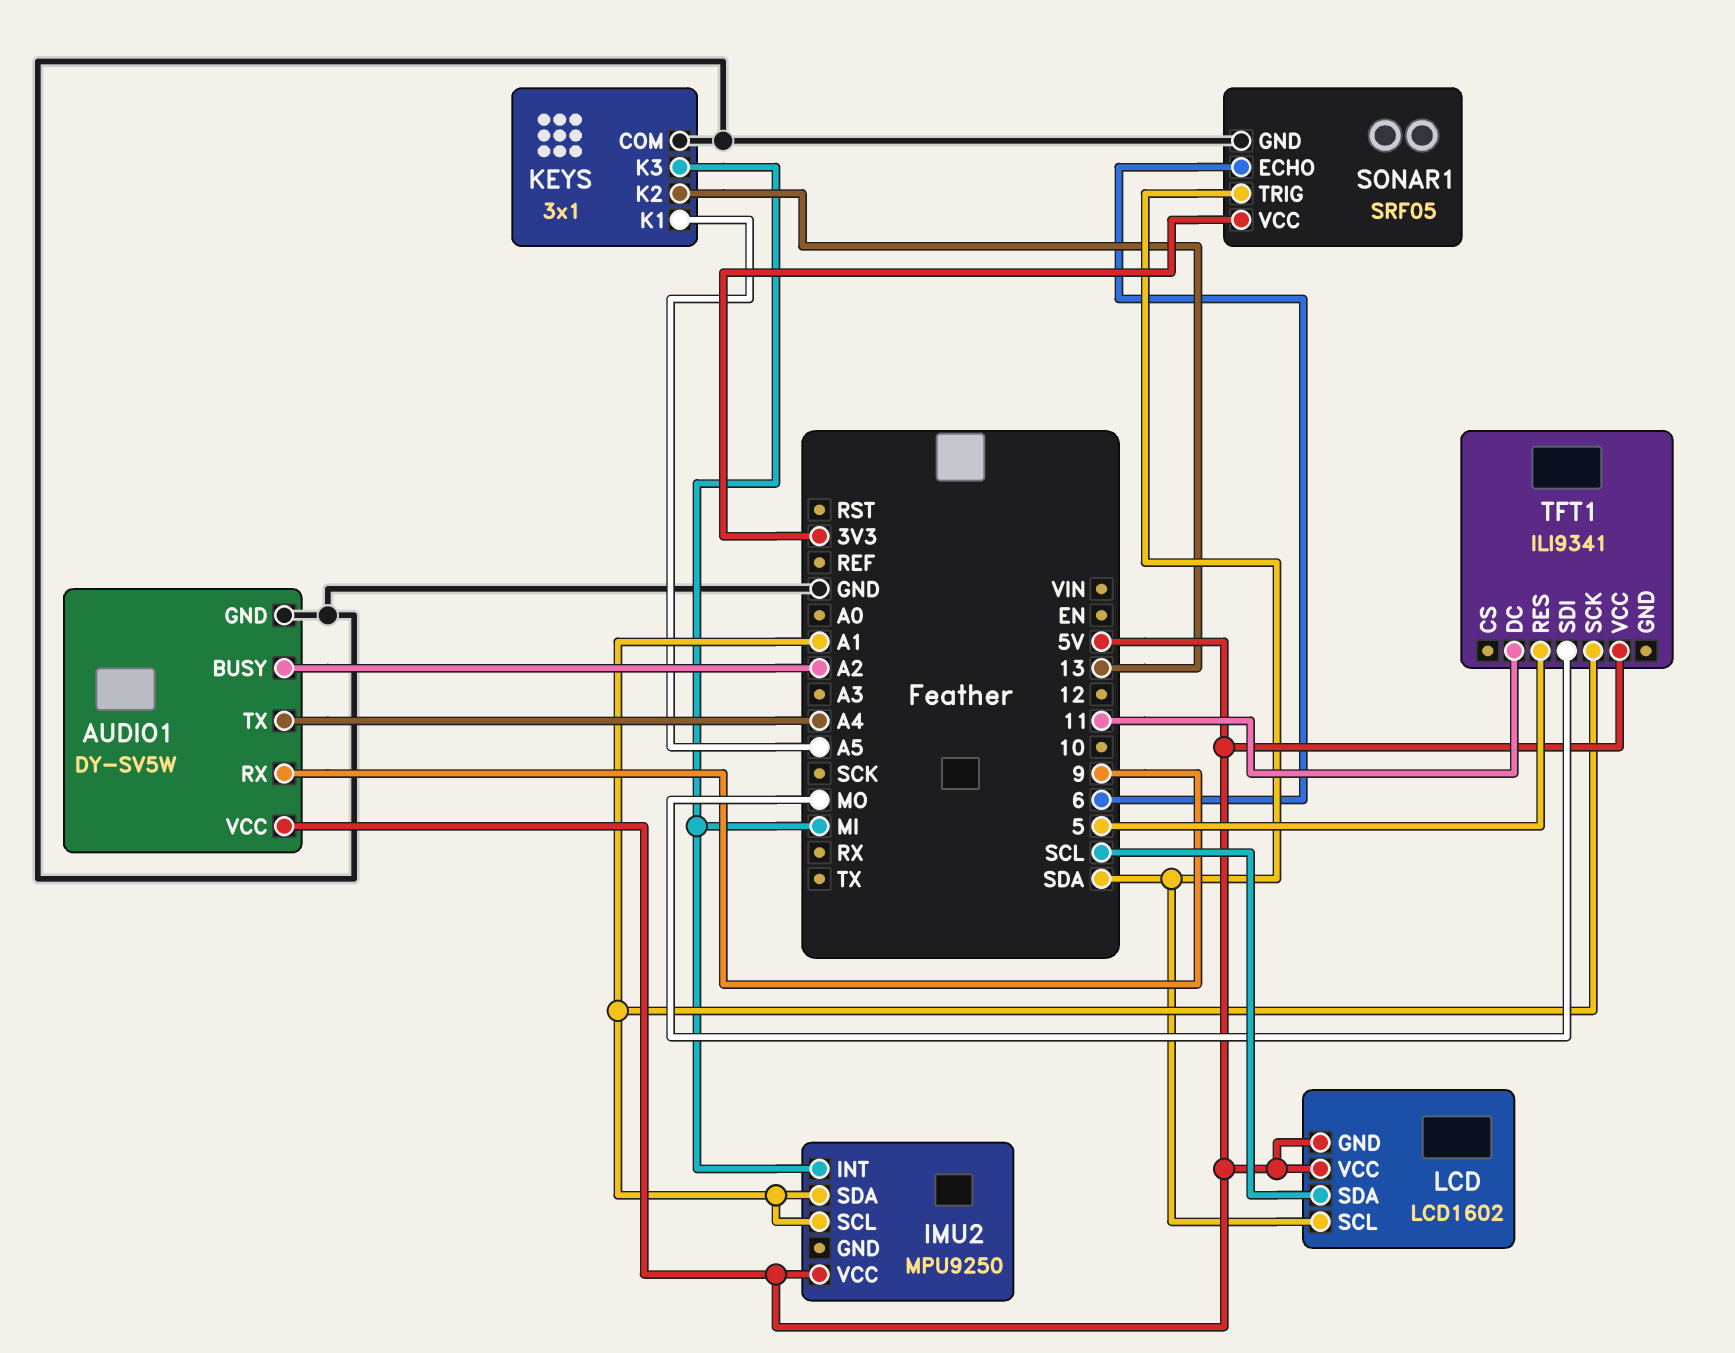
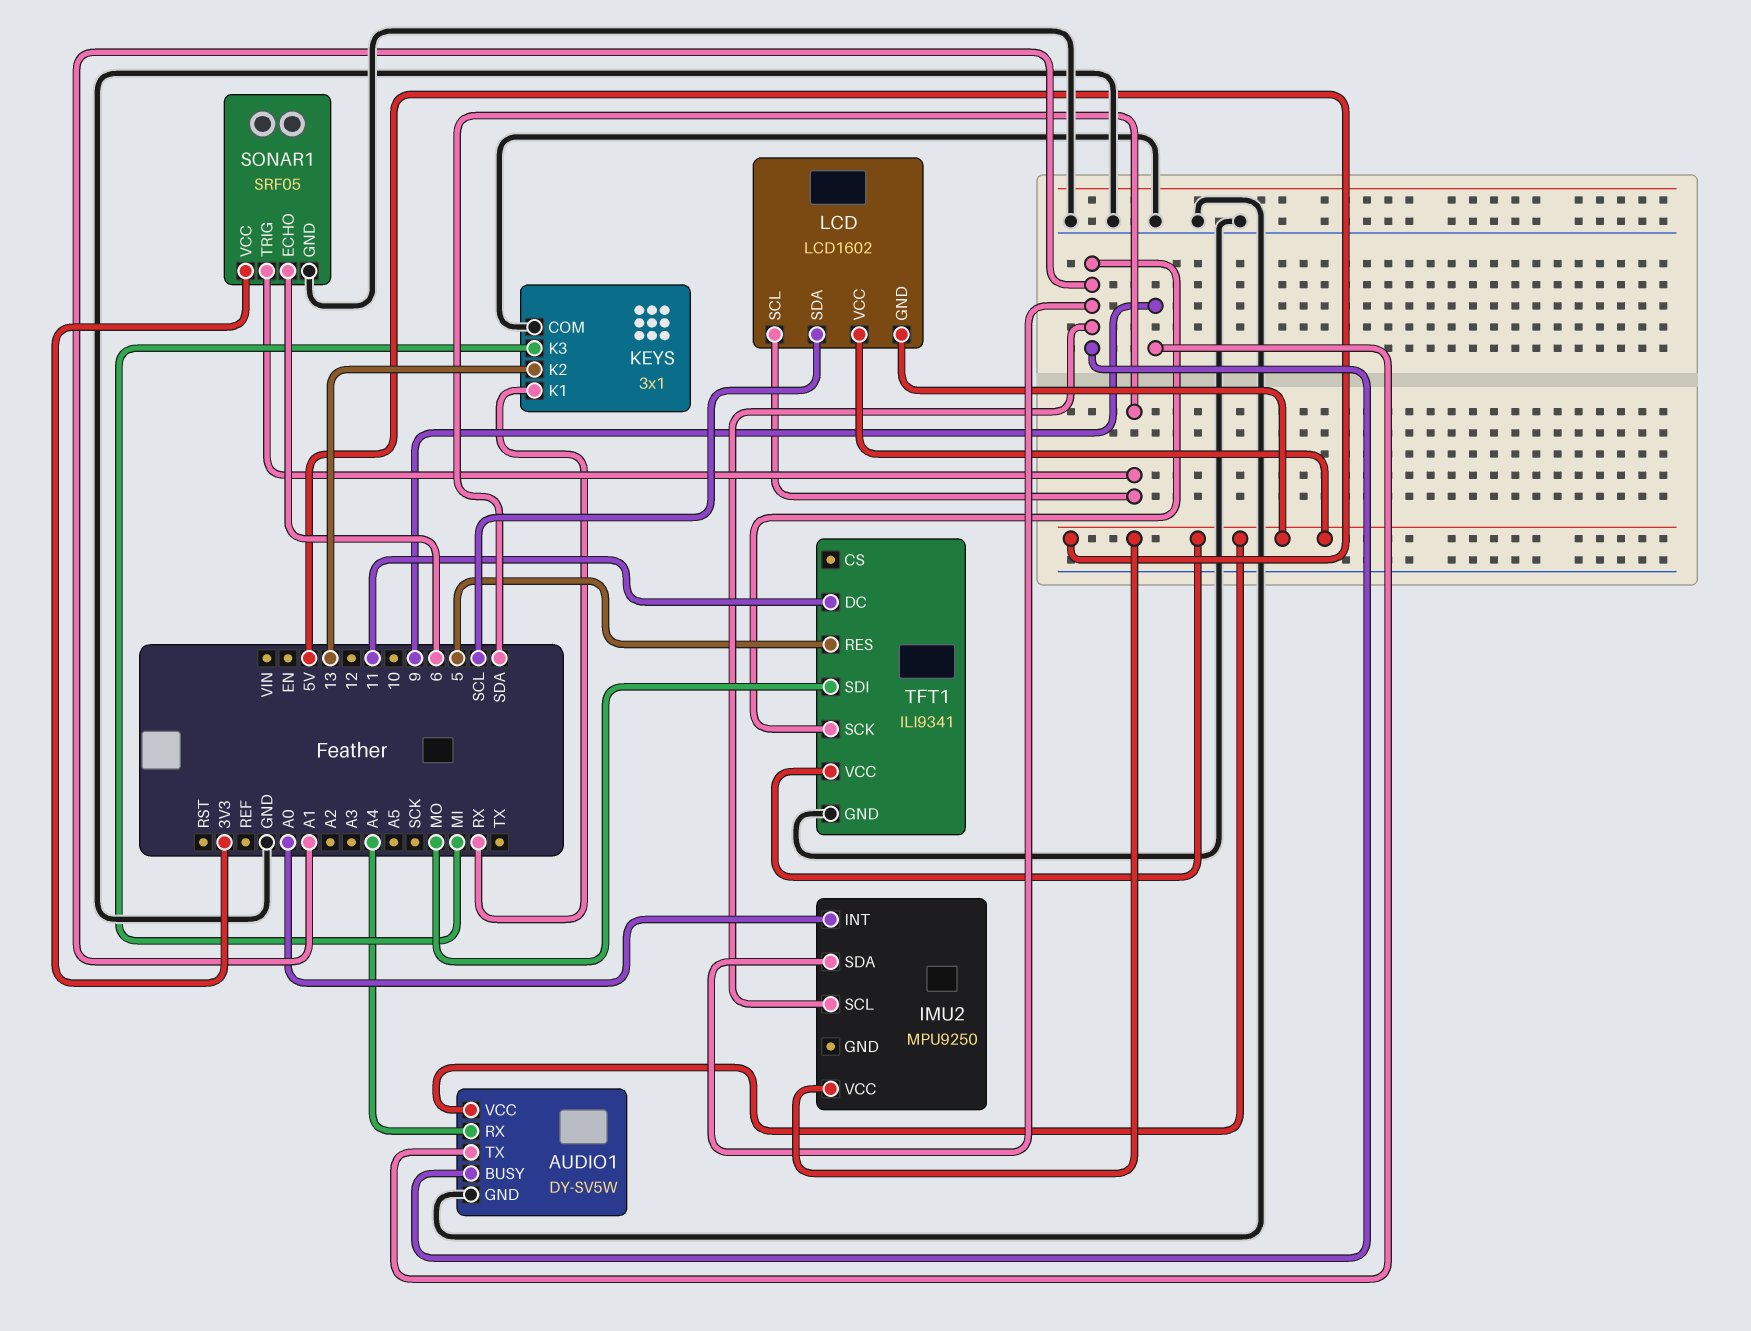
AUDIO1 pin BUSY: A2 -> A1
AUDIO1 pin RX: 9 -> A4
AUDIO1 pin TX: A4 -> 9
IMU2 pin INT: MI -> A0
KEYS pin K1: A5 -> RX
TFT1 pin GND: none -> GND

